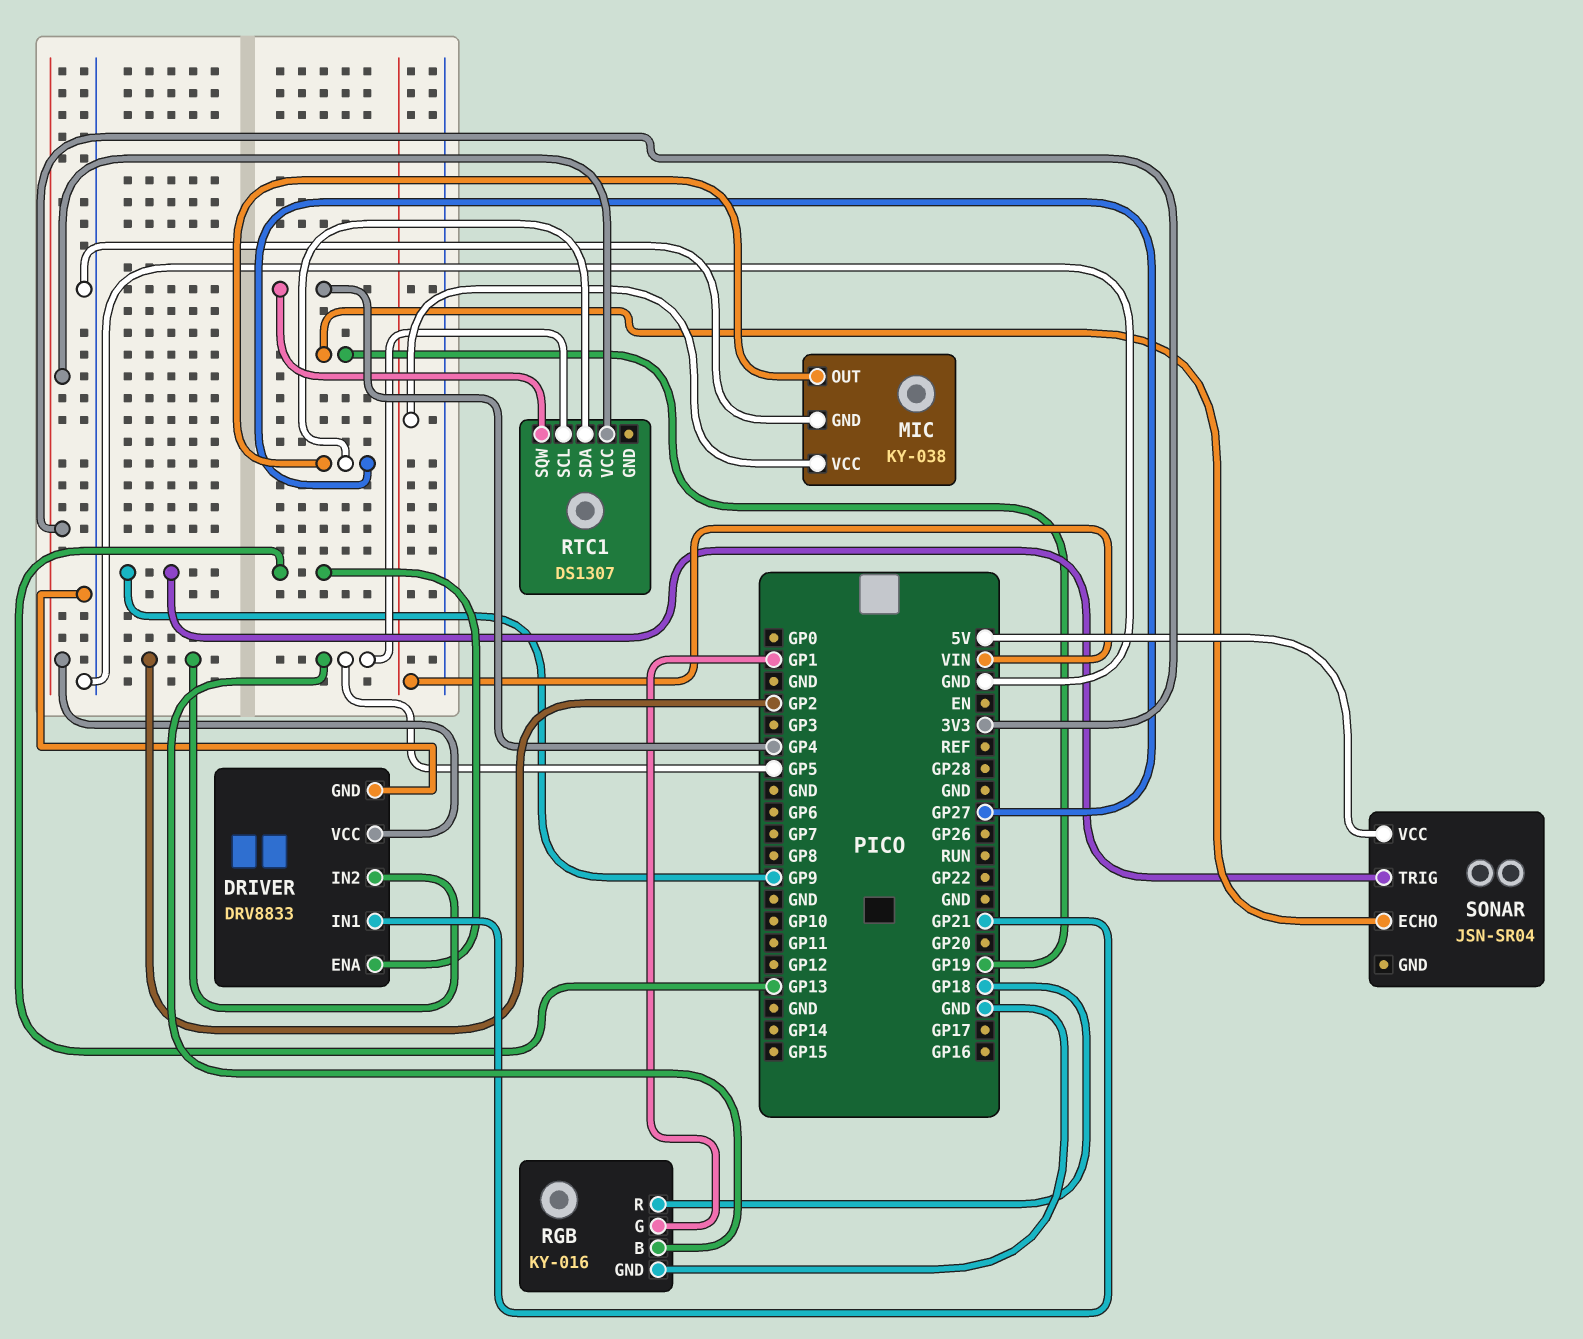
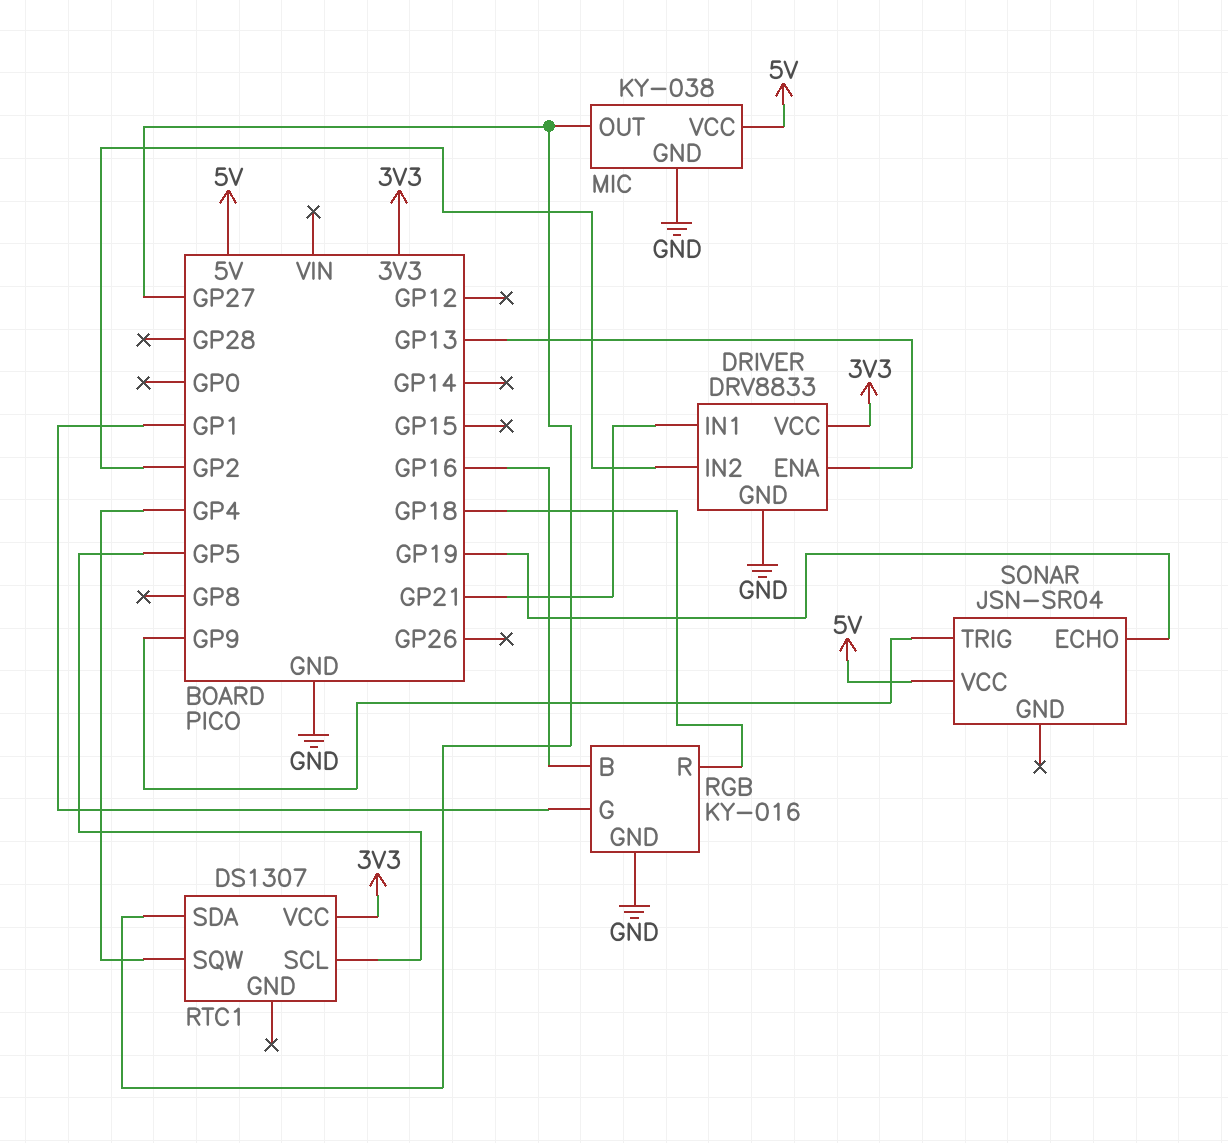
MIC pin VCC: VIN -> 5V
RGB pin B: GP5 -> GP16

